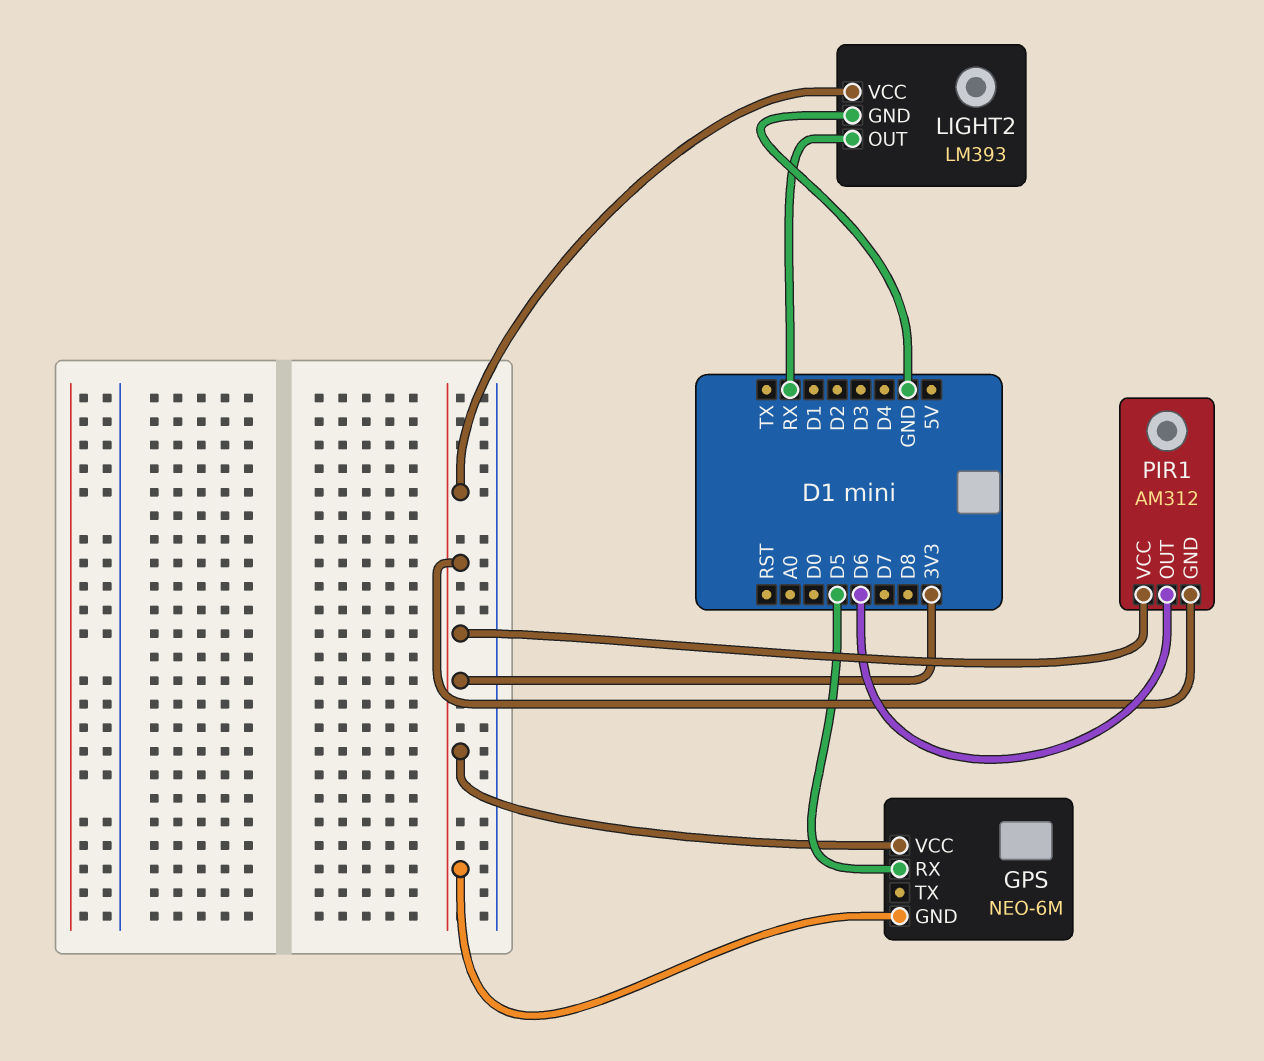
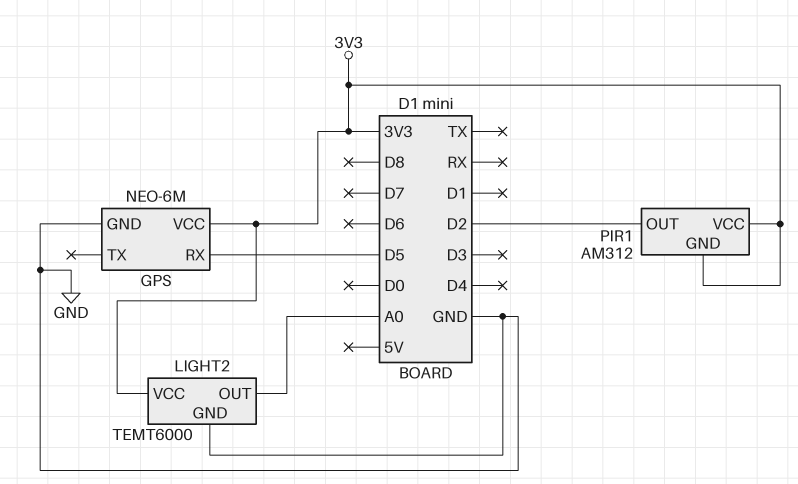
GPS pin GND: 3V3 -> GND
LIGHT2: LM393 -> TEMT6000
LIGHT2 pin OUT: RX -> A0
PIR1 pin OUT: D6 -> D2

